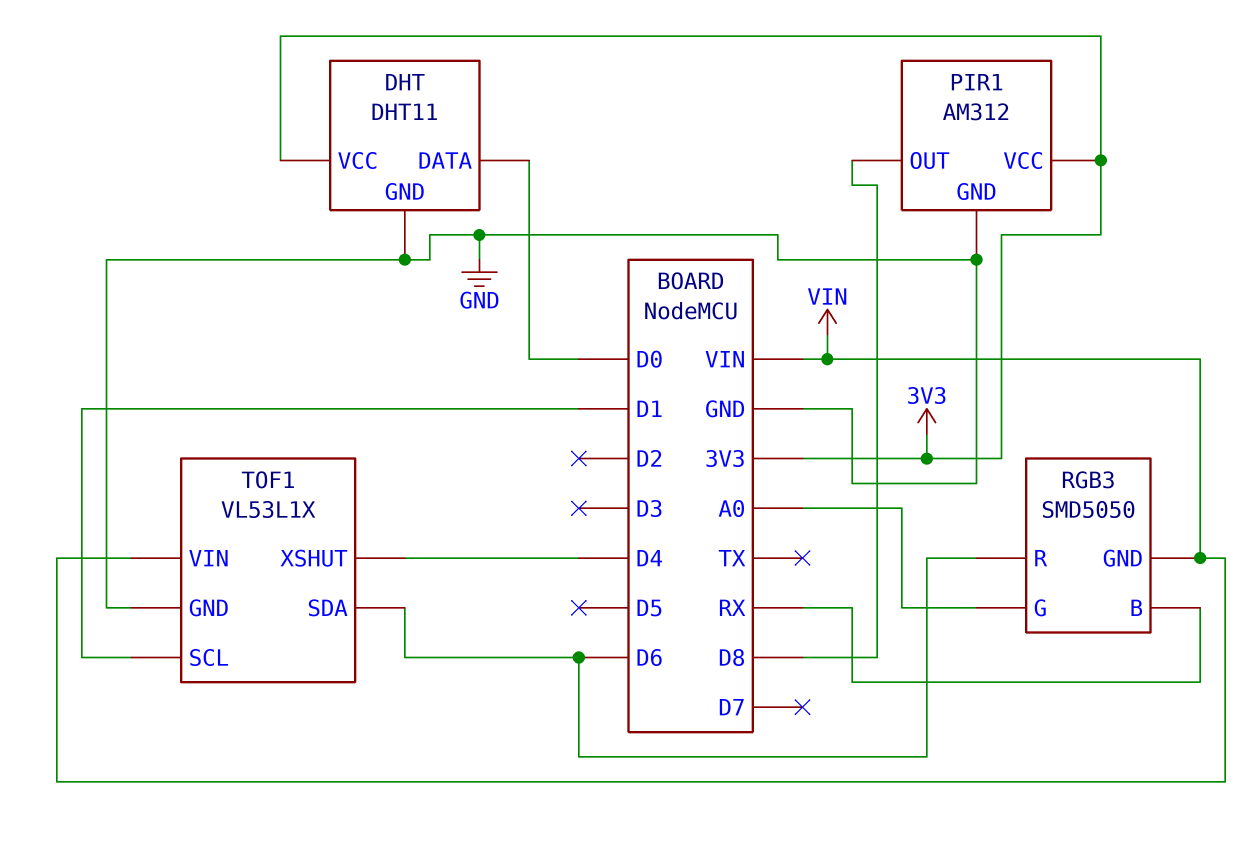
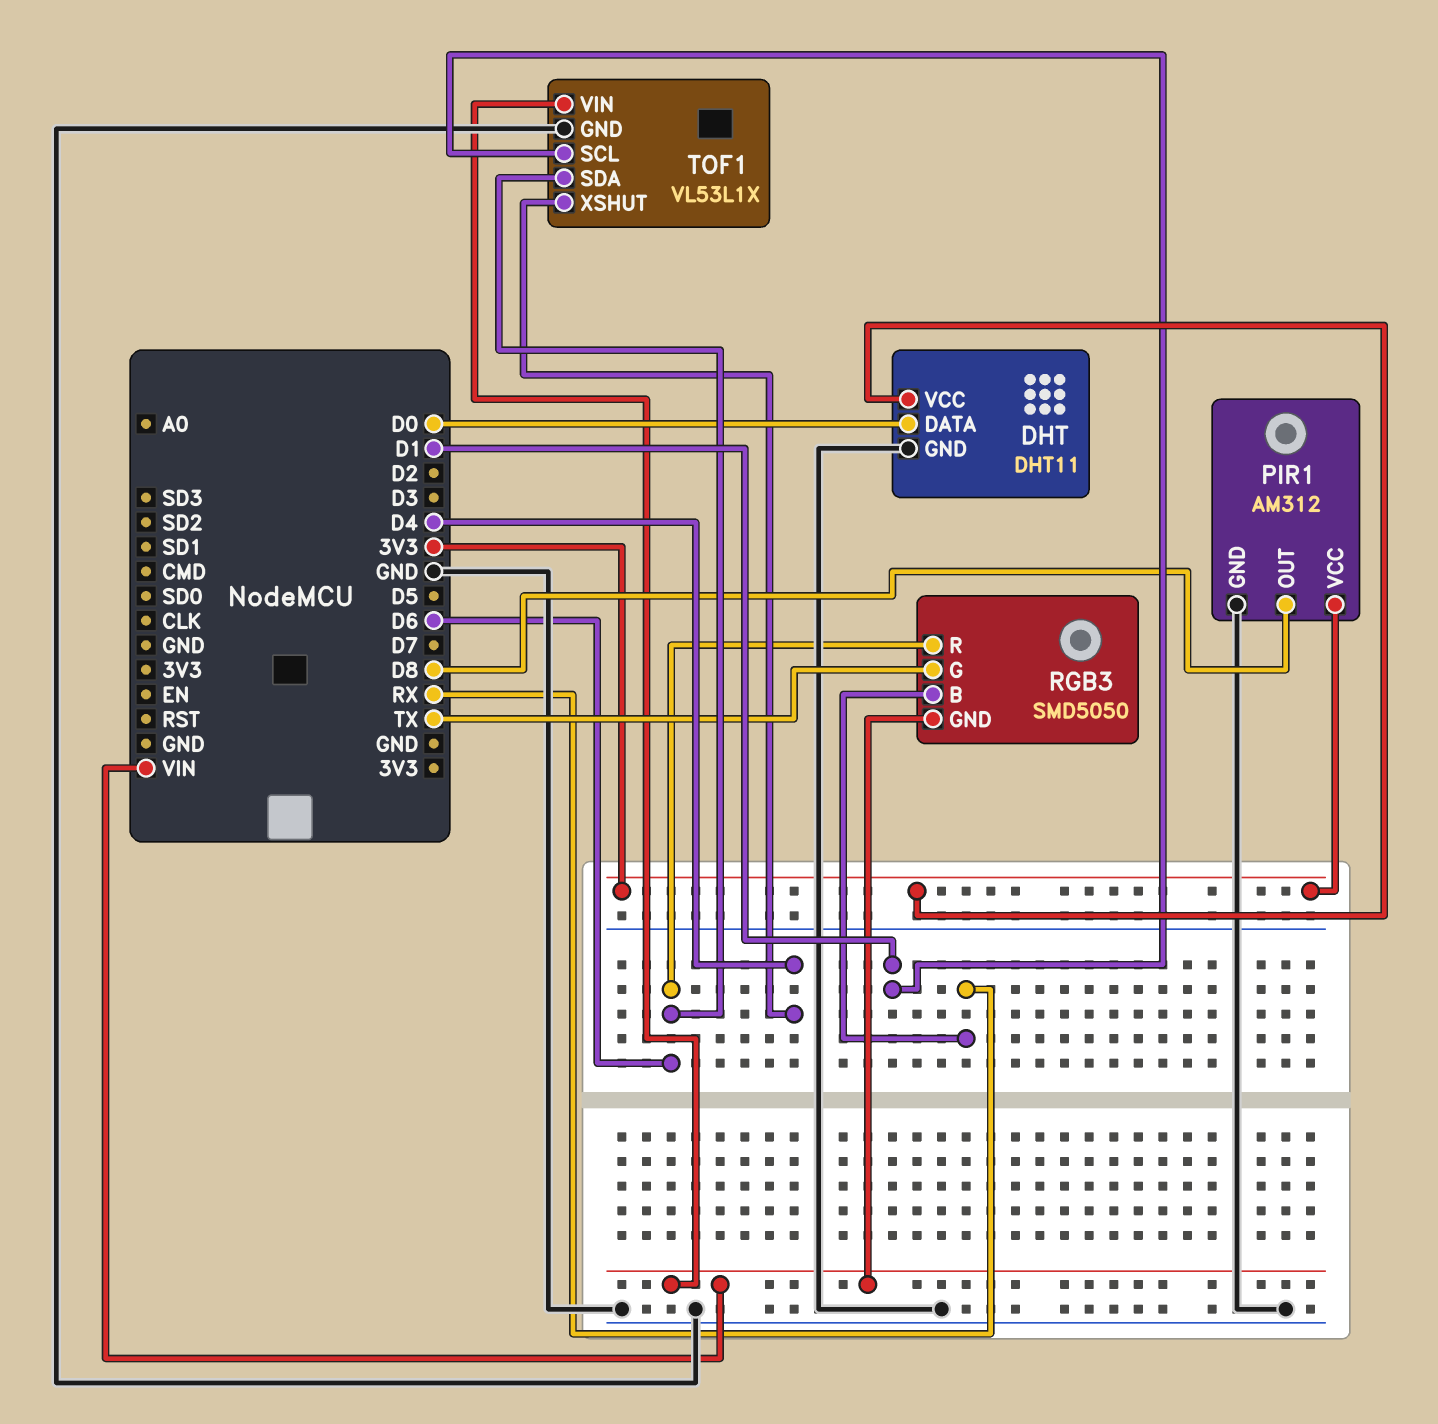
RGB3 pin G: A0 -> TX

